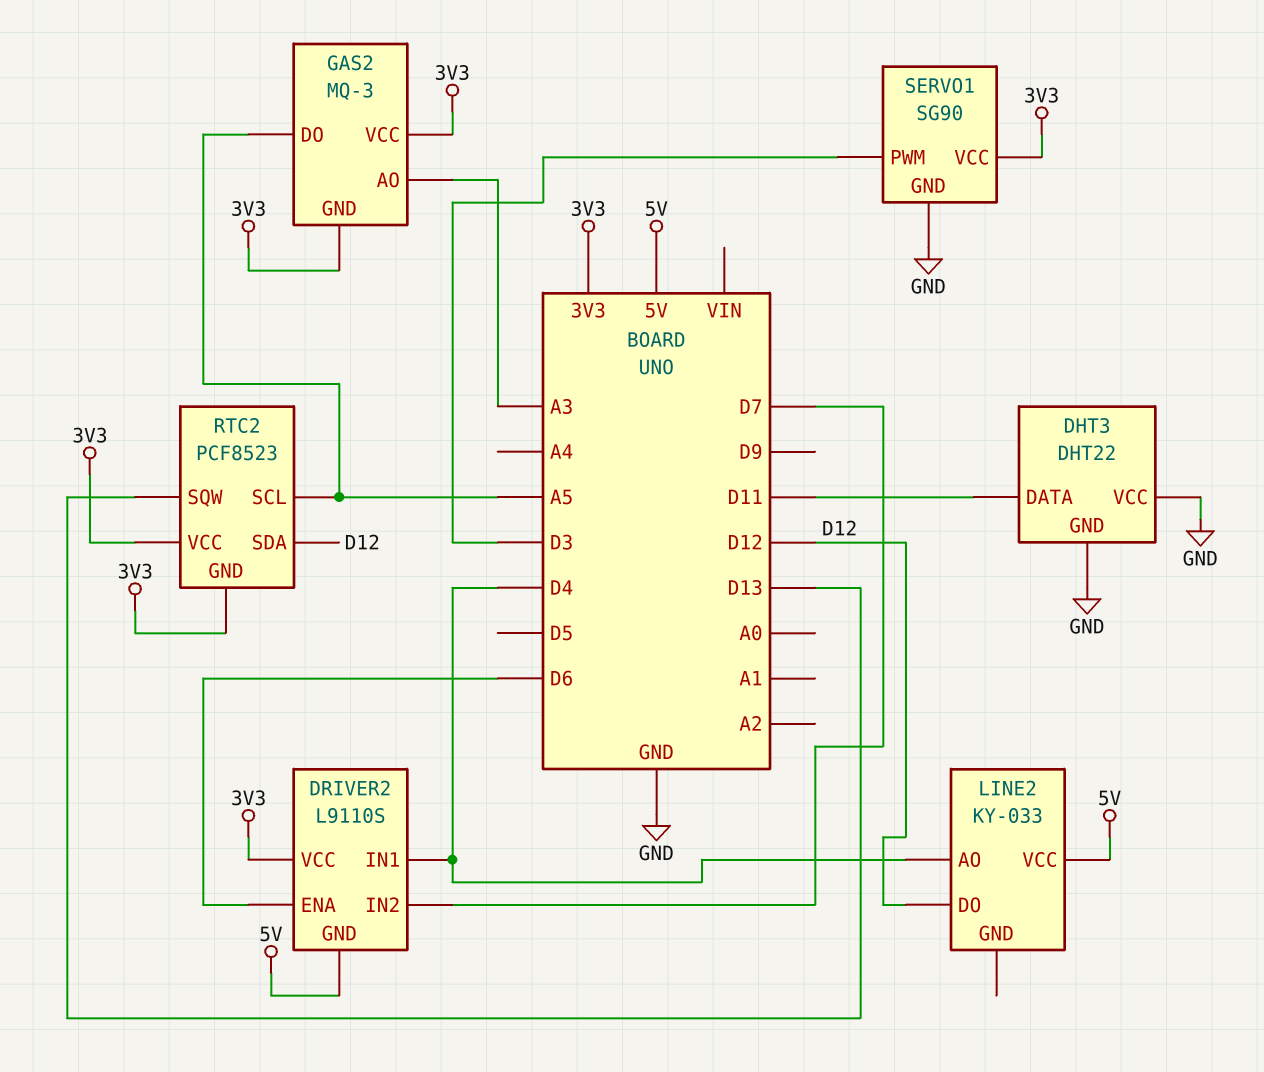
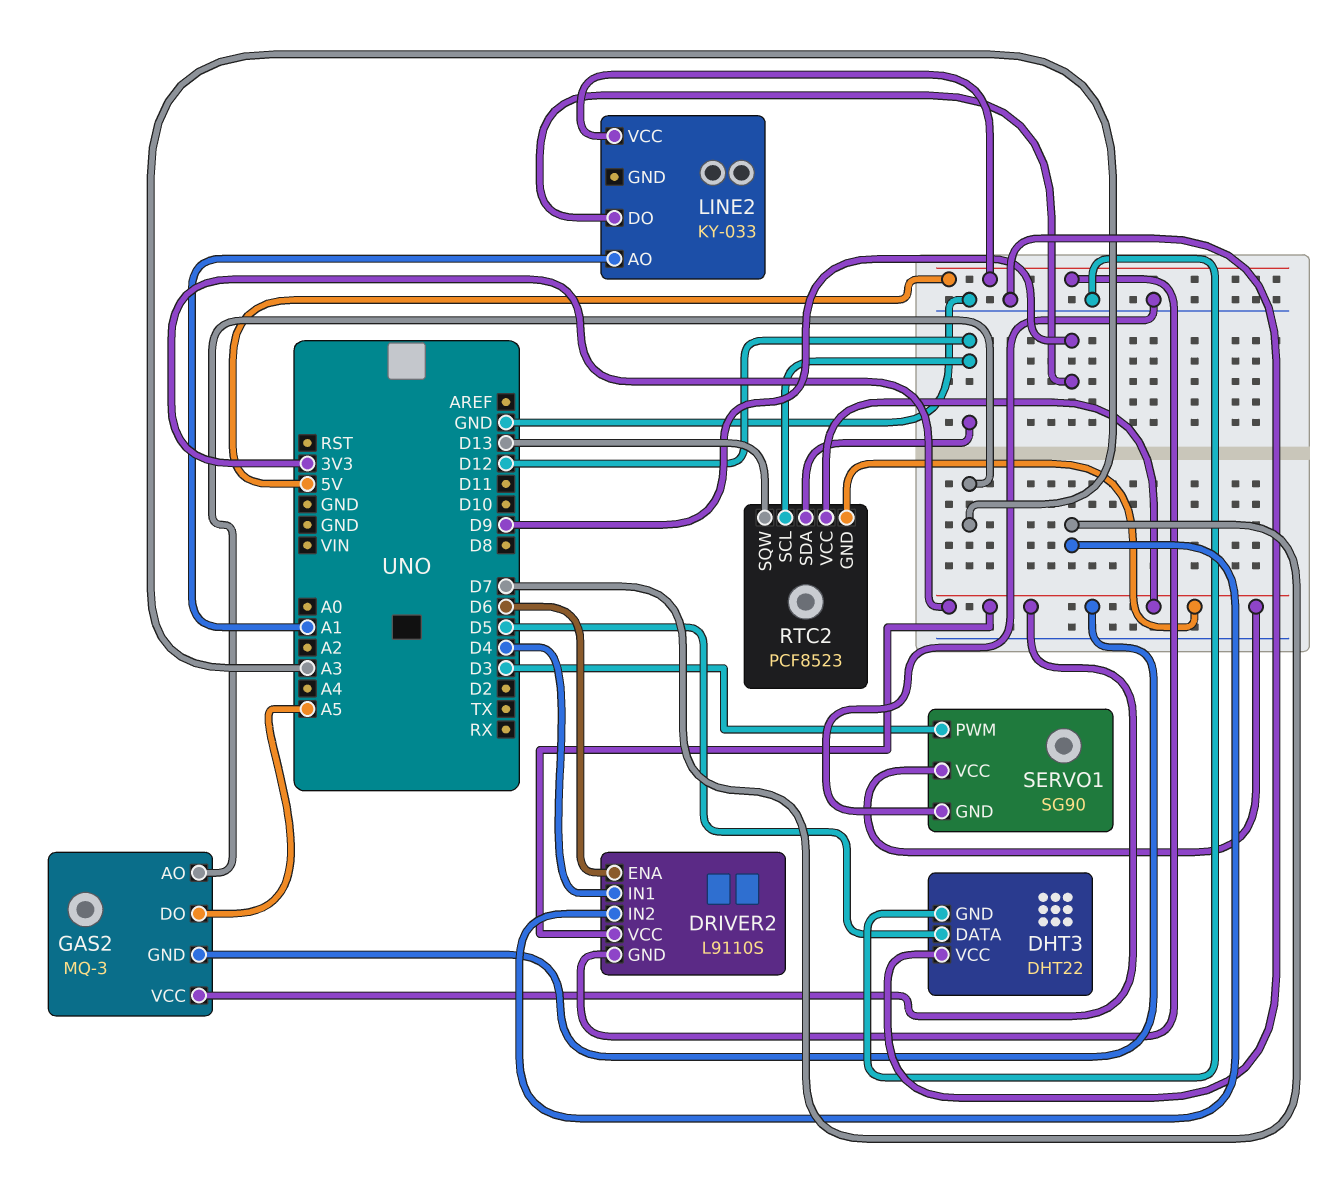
DHT3 pin DATA: D11 -> D5
LINE2 pin AO: D4 -> A1
LINE2 pin DO: D12 -> D9
RTC2 pin SCL: A5 -> D12

